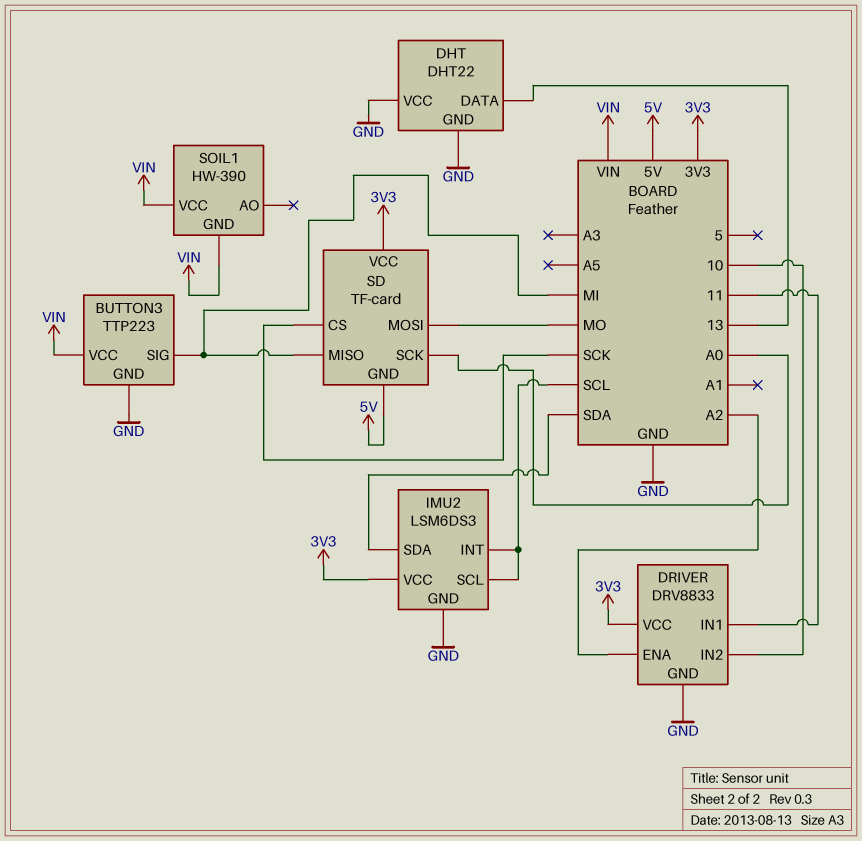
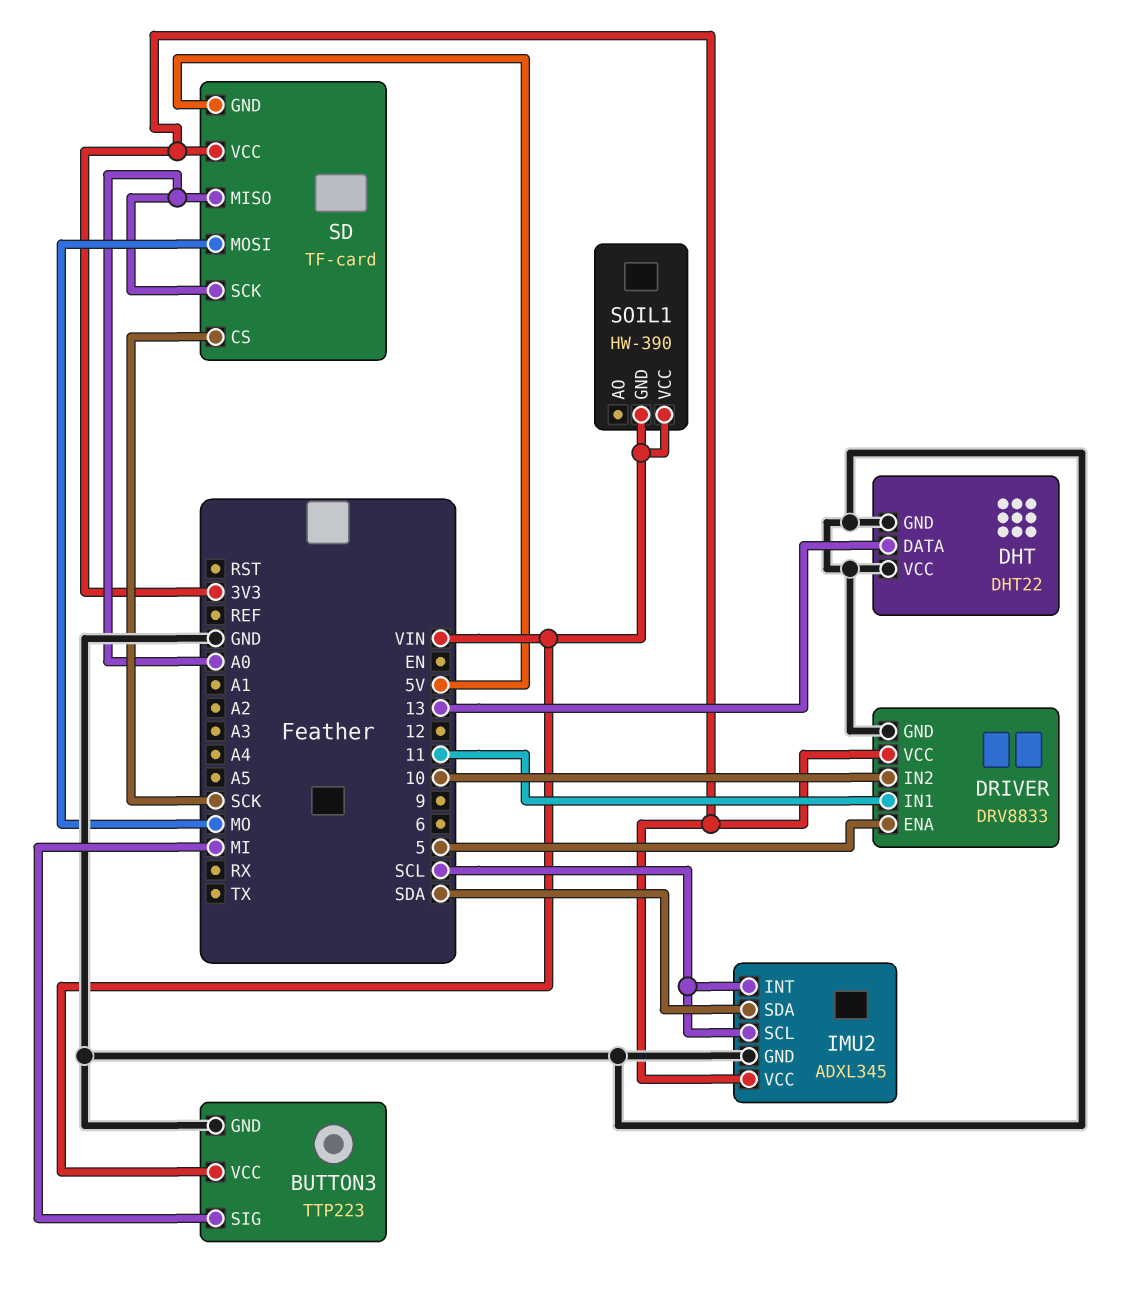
DRIVER pin ENA: A2 -> 5
IMU2: LSM6DS3 -> ADXL345
SD pin MISO: MI -> A0

